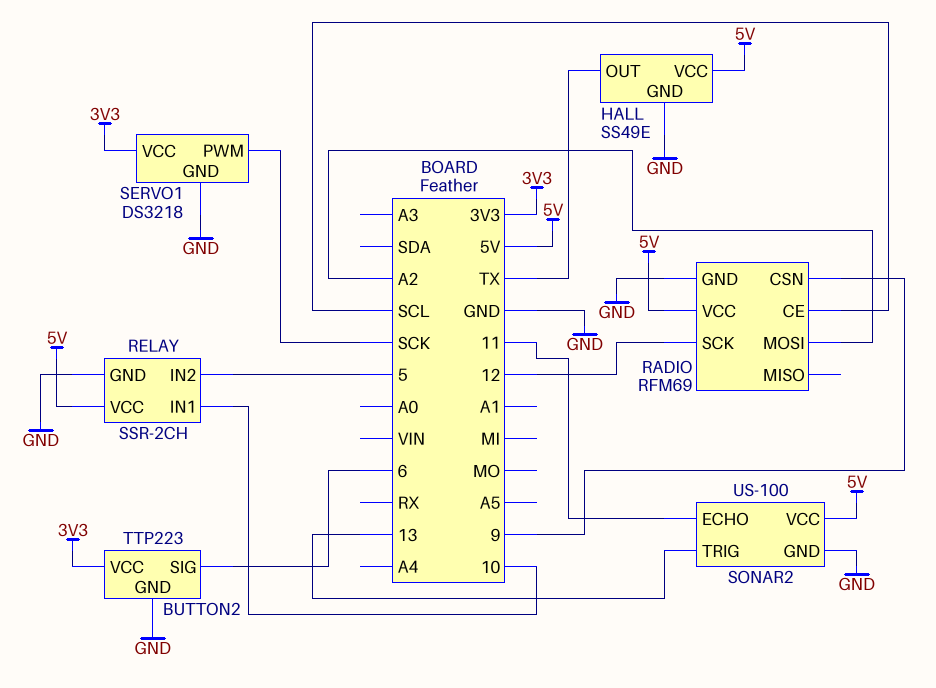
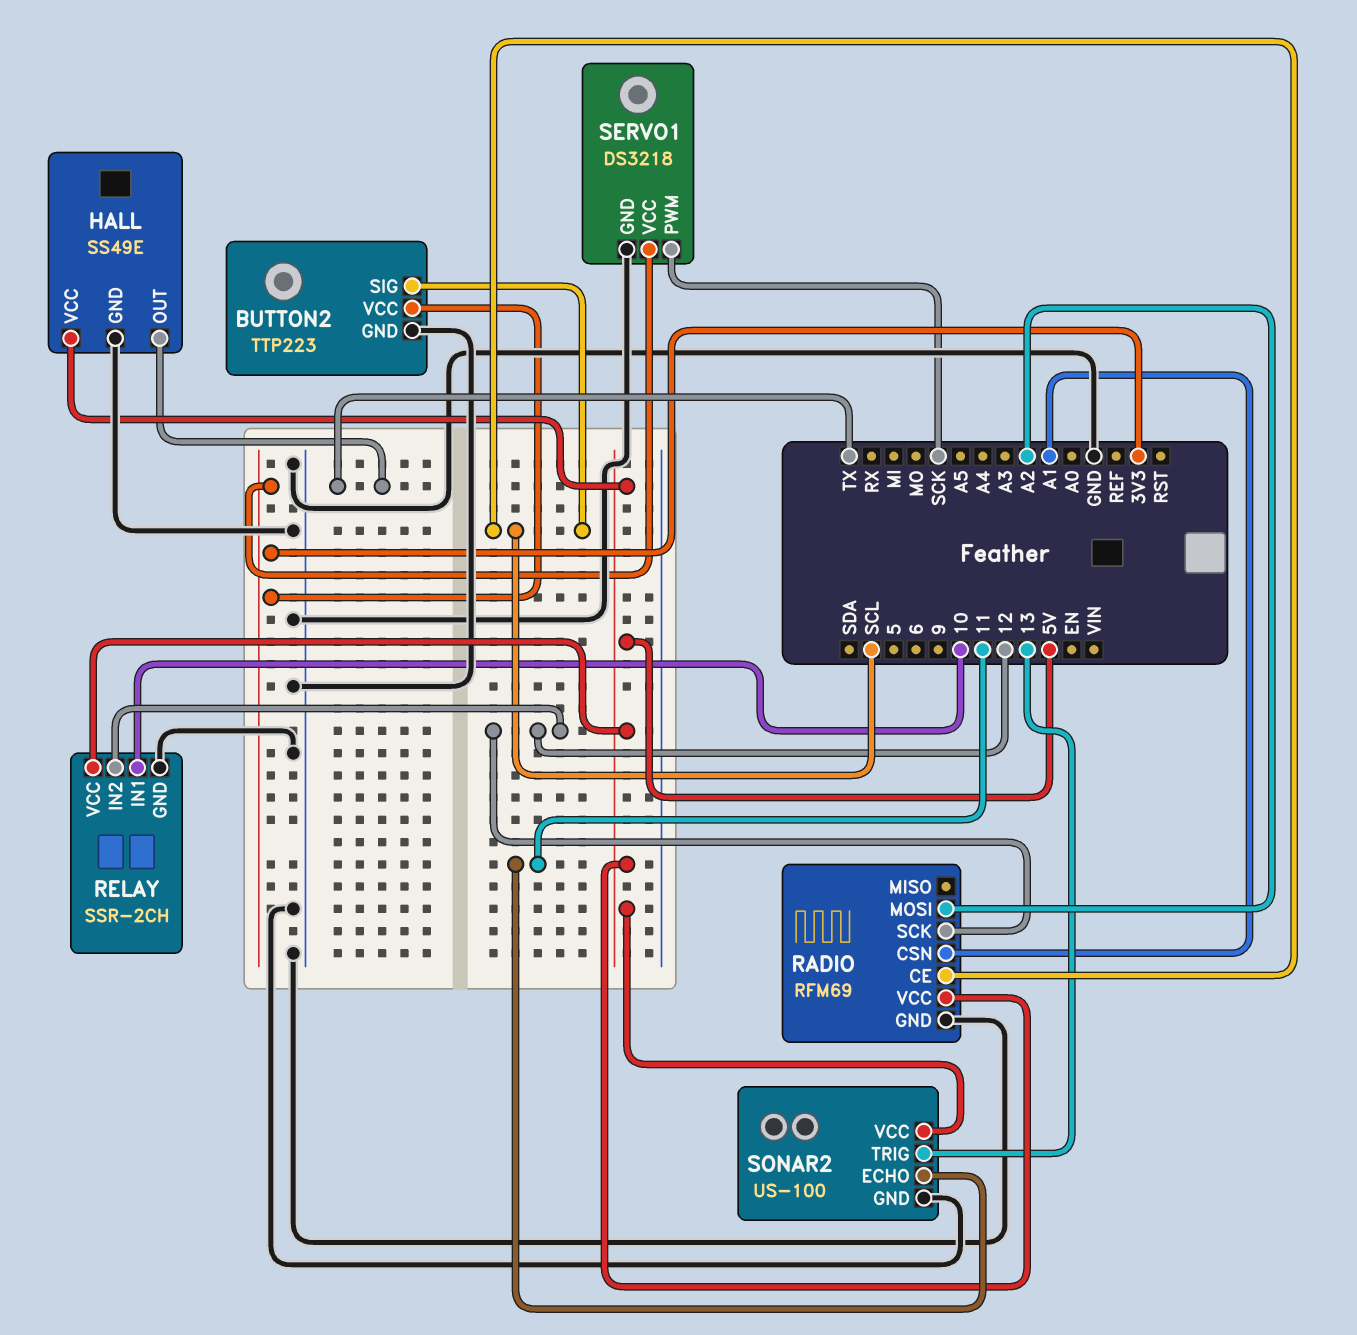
BUTTON2 pin SIG: 6 -> SCL
RADIO pin CSN: 9 -> A1
RELAY pin IN2: 5 -> 12

